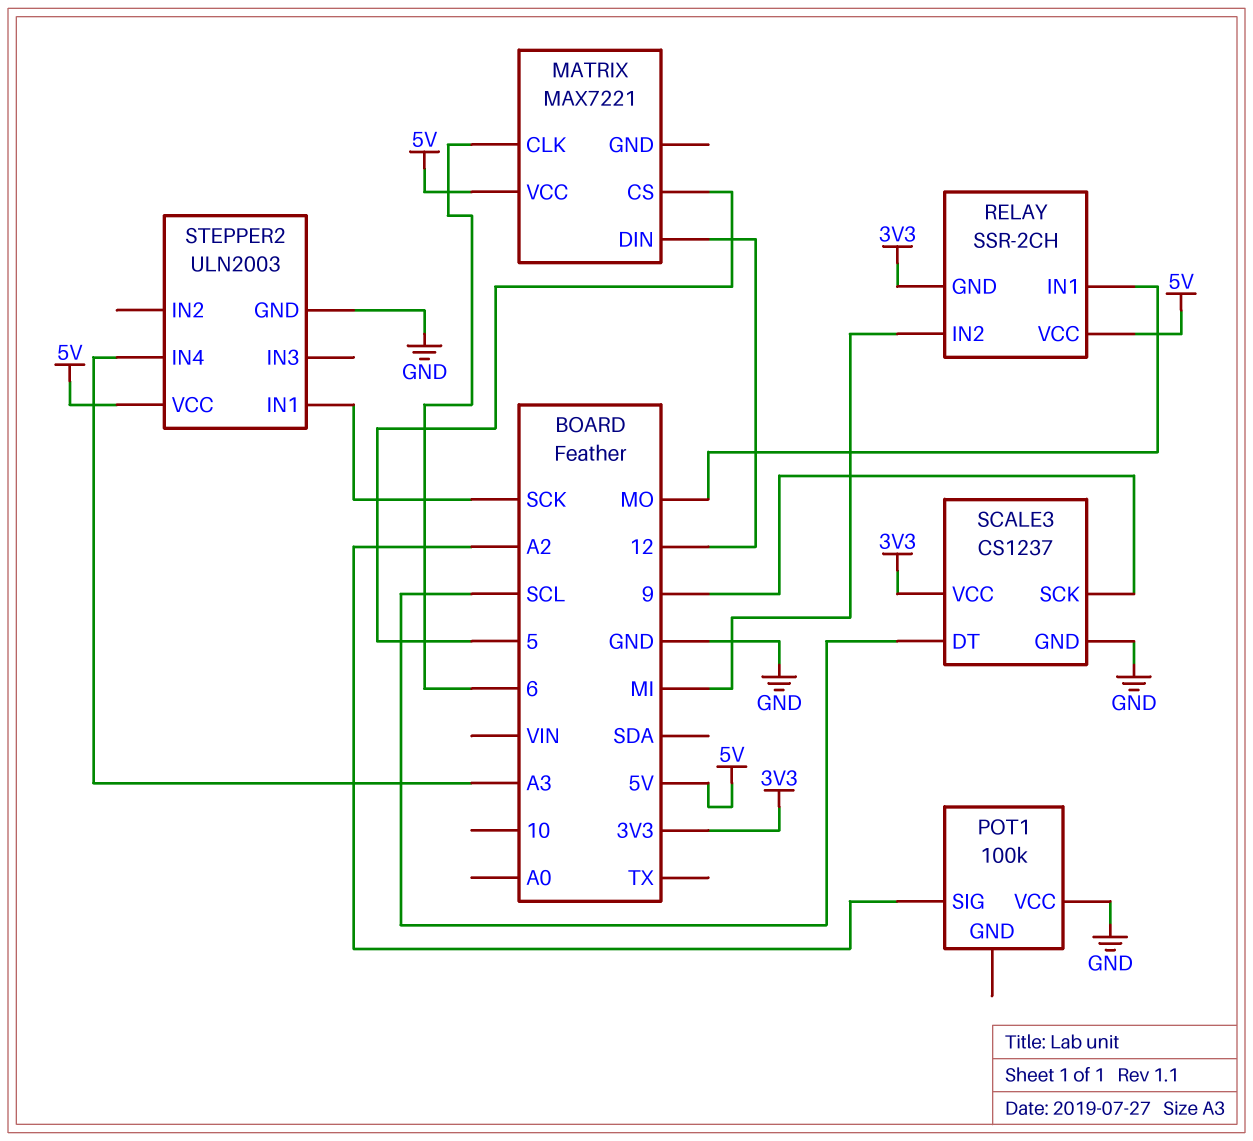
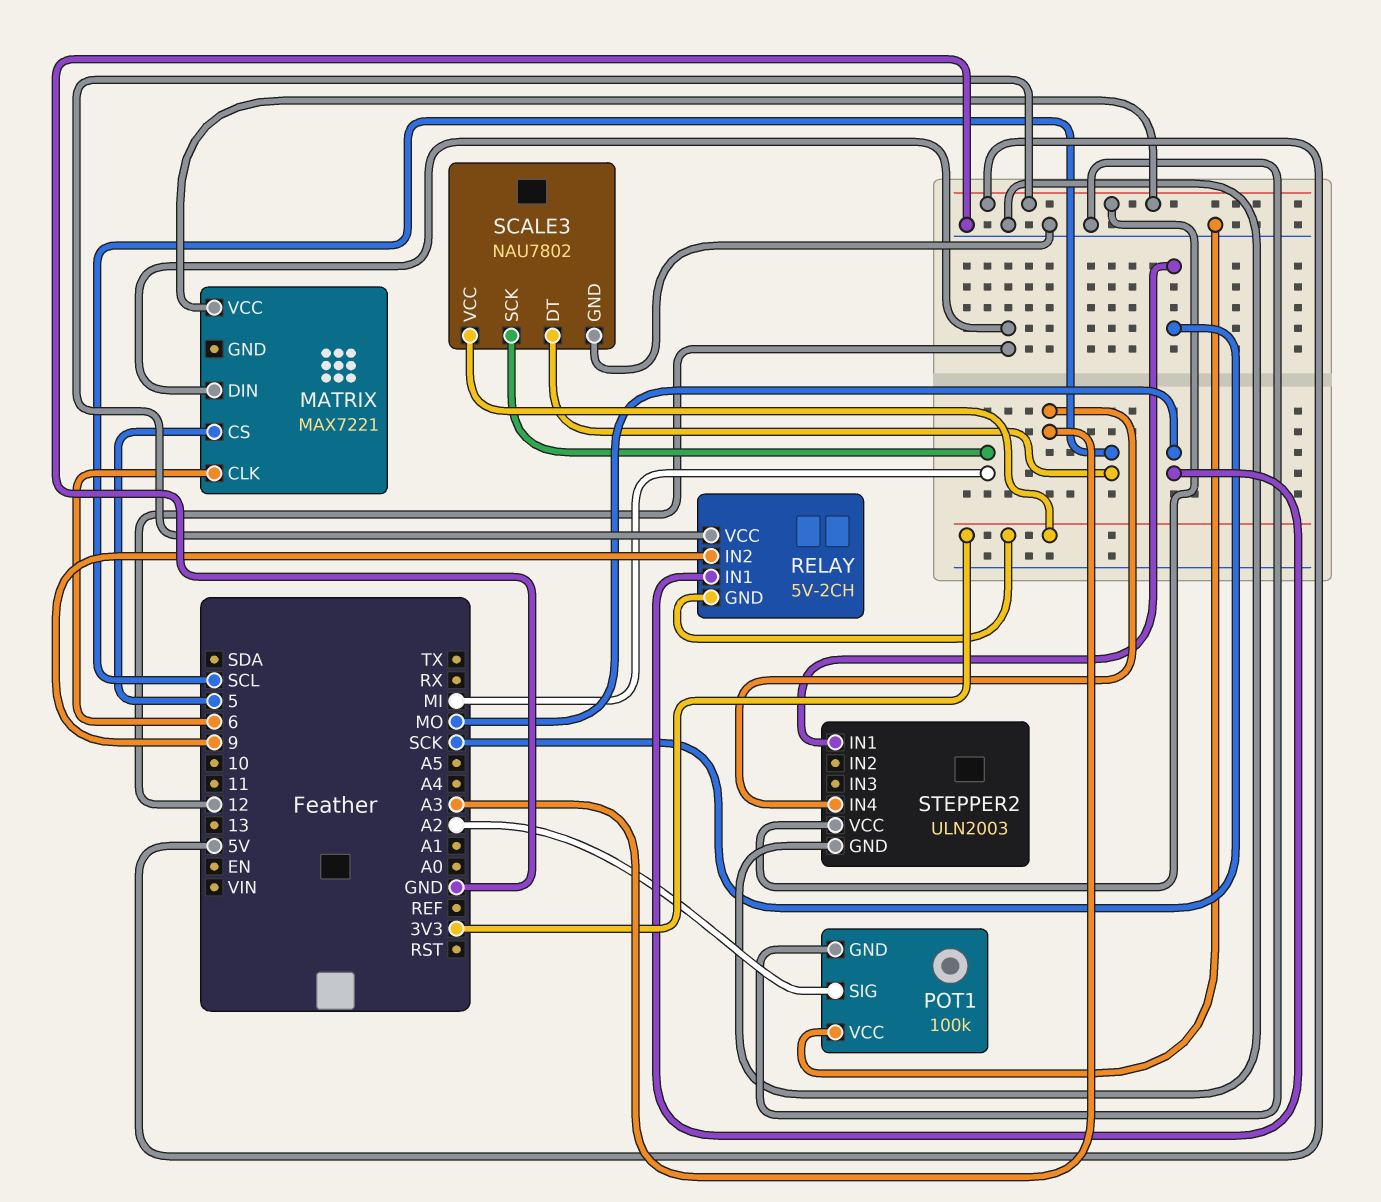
POT1 pin GND: none -> GND
RELAY: SSR-2CH -> 5V-2CH
RELAY pin IN2: MI -> 9
SCALE3: CS1237 -> NAU7802
SCALE3 pin SCK: 9 -> MI

